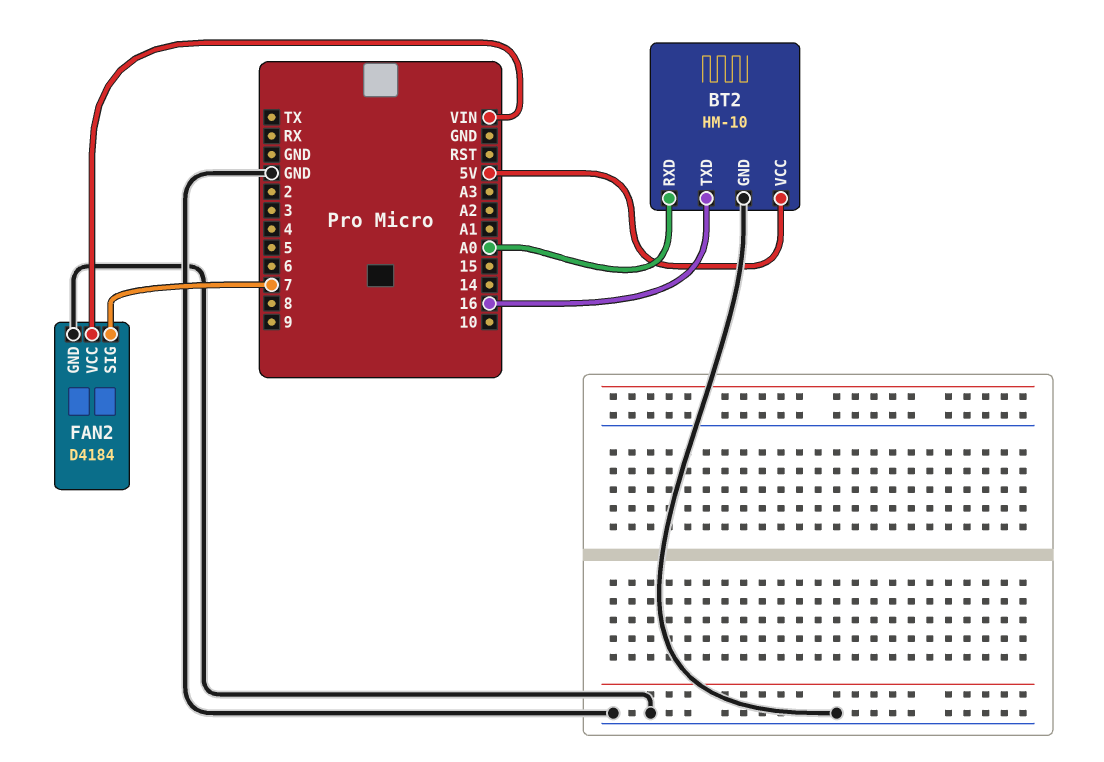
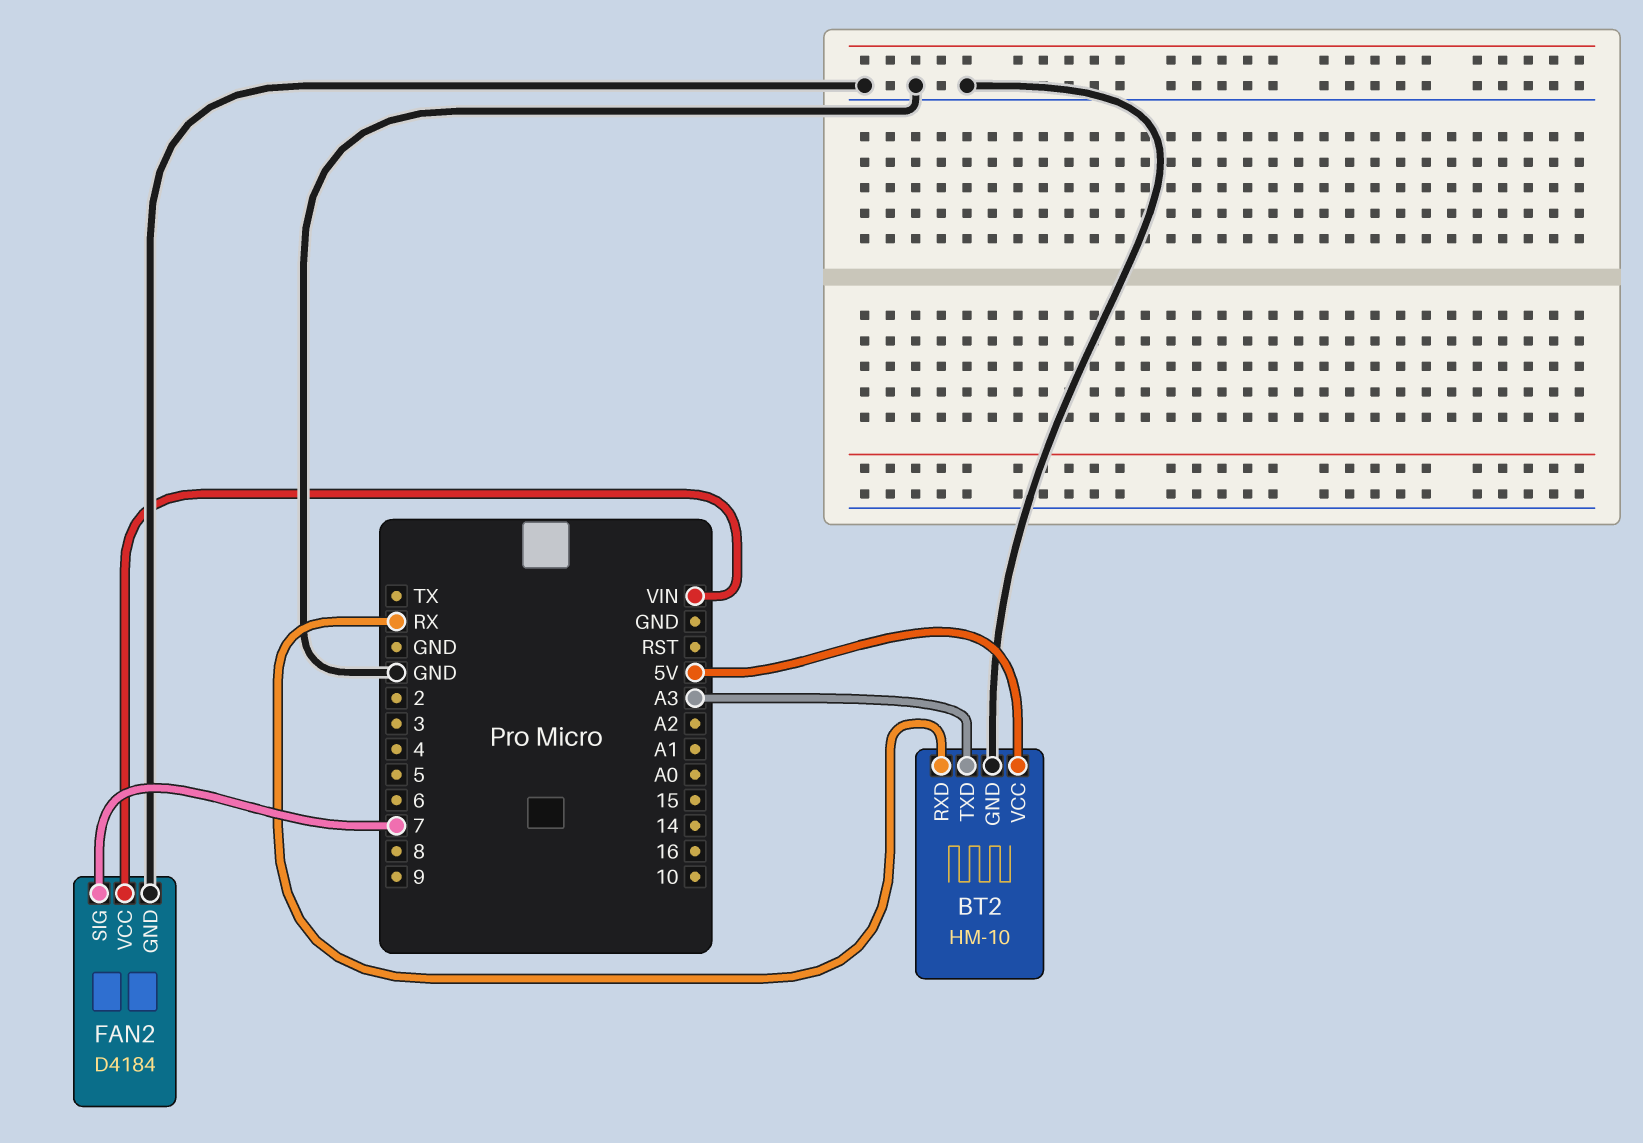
BT2 pin RXD: A0 -> RX
BT2 pin TXD: 16 -> A3

